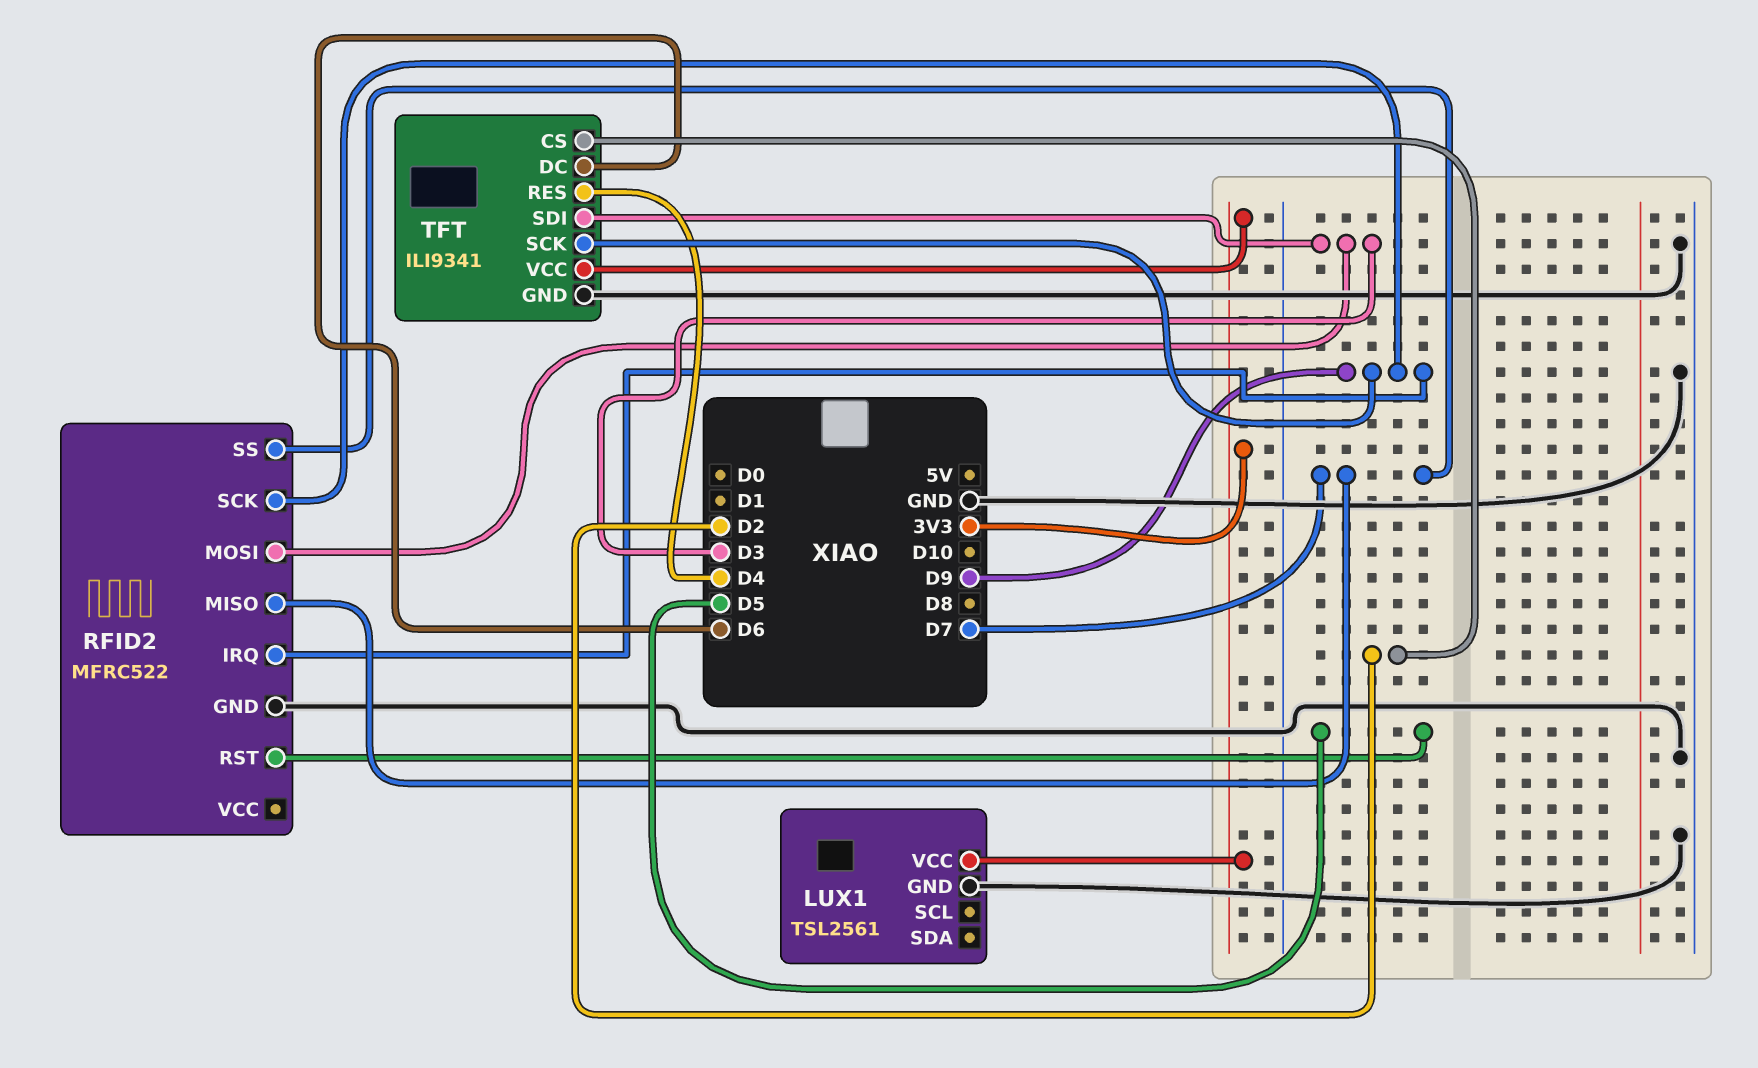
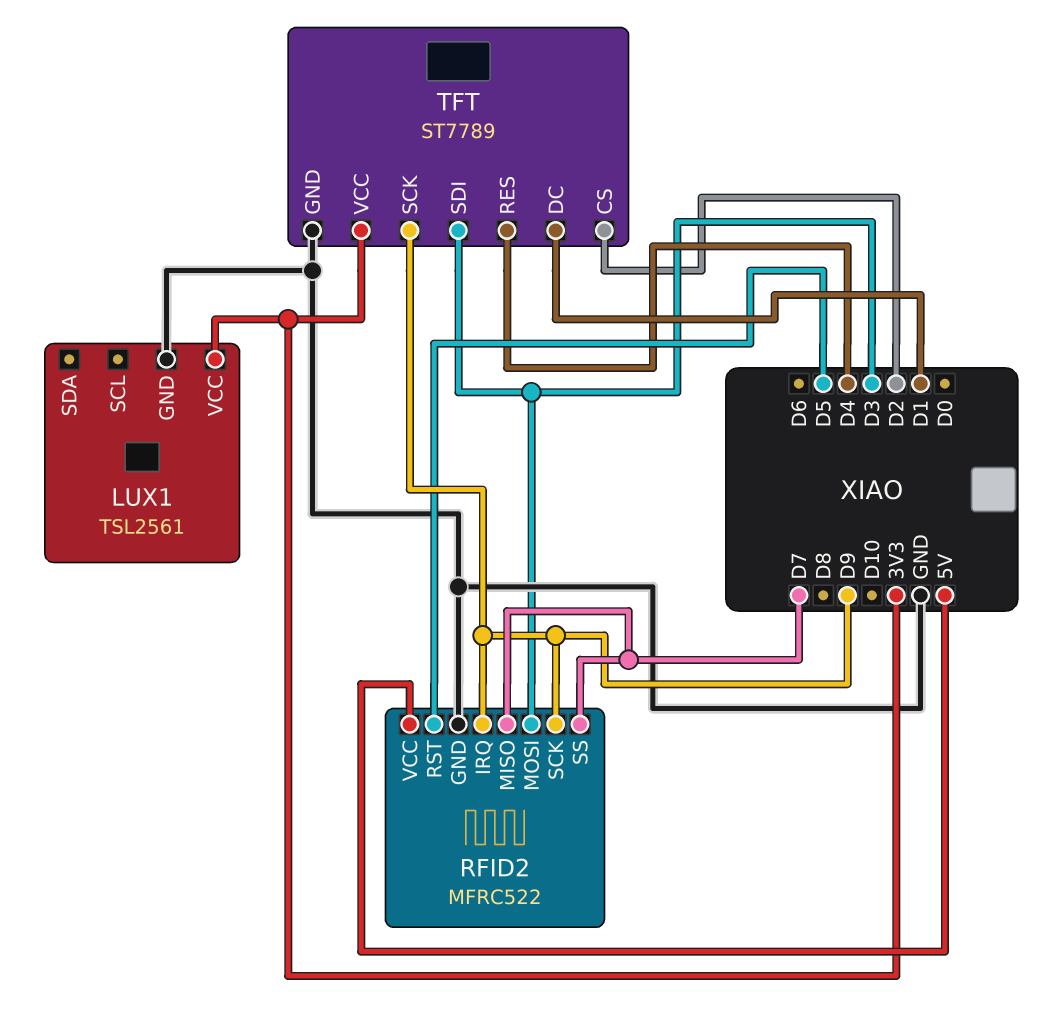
RFID2 pin VCC: none -> 5V
TFT: ILI9341 -> ST7789
TFT pin DC: D6 -> D1

